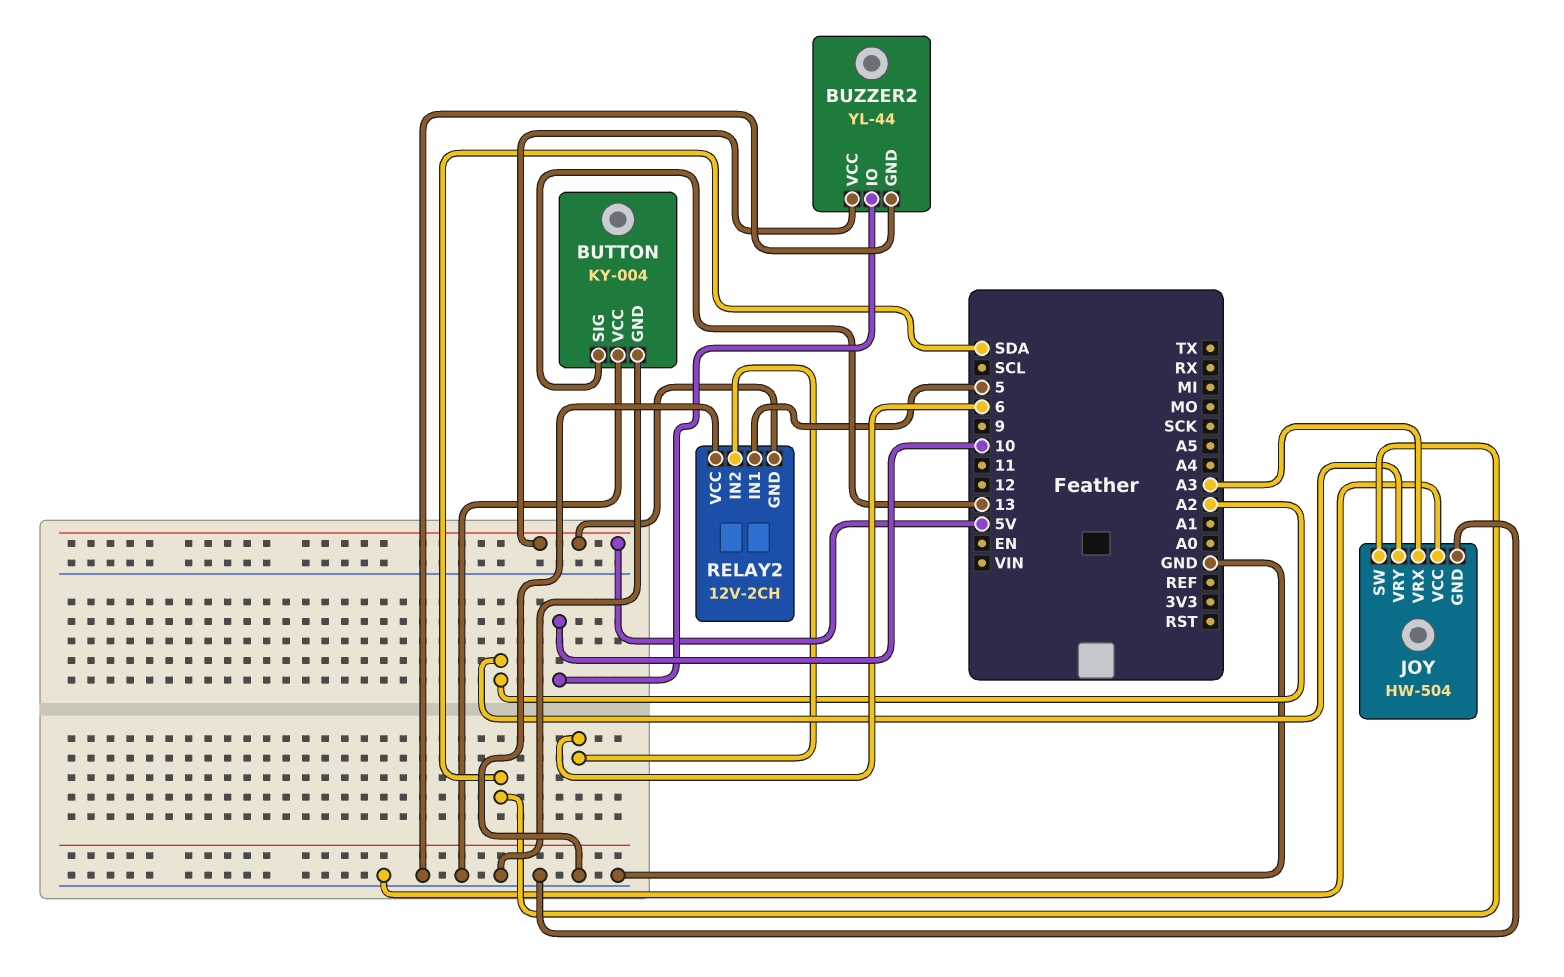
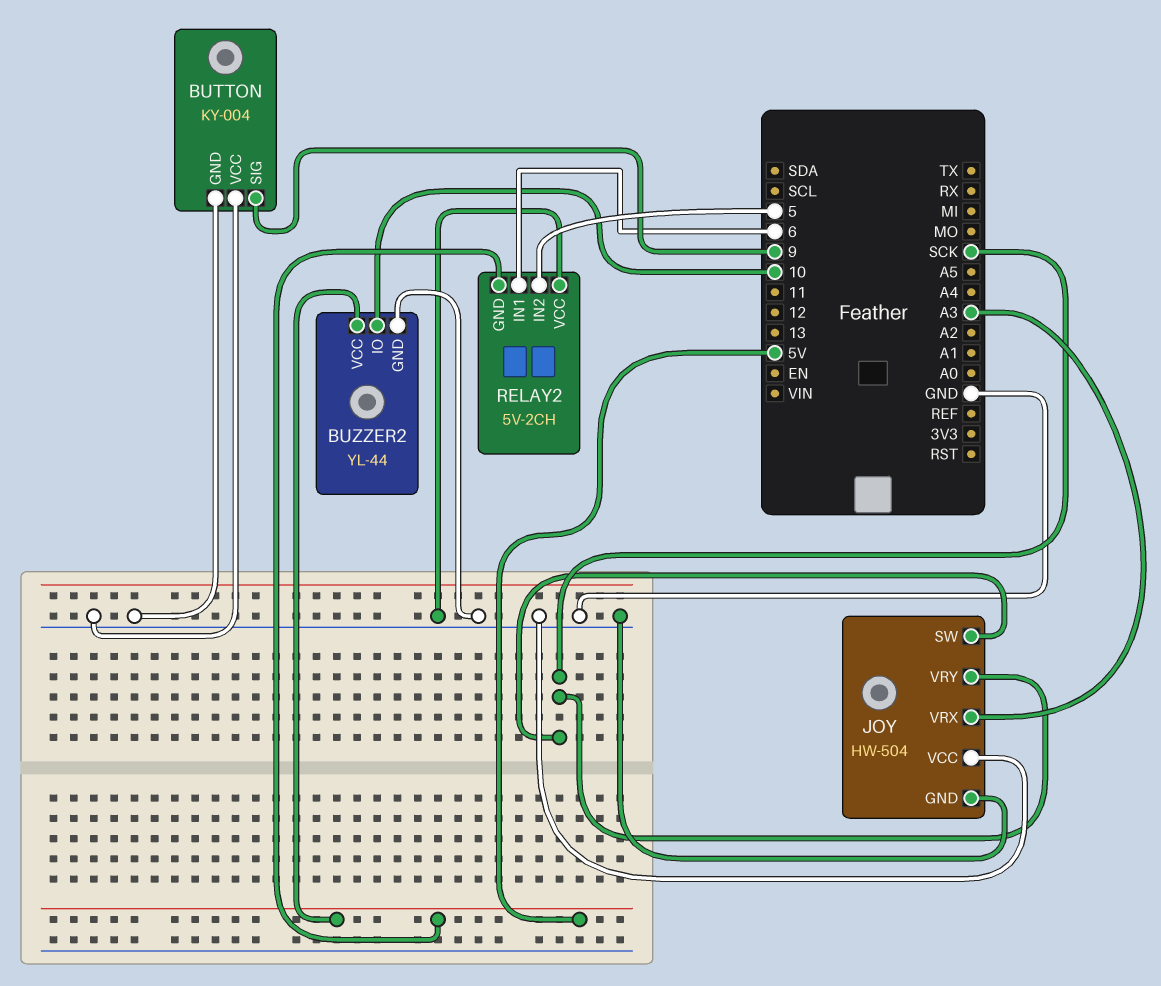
BUTTON pin SIG: 13 -> 9
JOY pin SW: SDA -> SCK
JOY pin VRY: A2 -> SCK
RELAY2: 12V-2CH -> 5V-2CH
RELAY2 pin IN1: 5 -> 6
RELAY2 pin IN2: 6 -> 5

